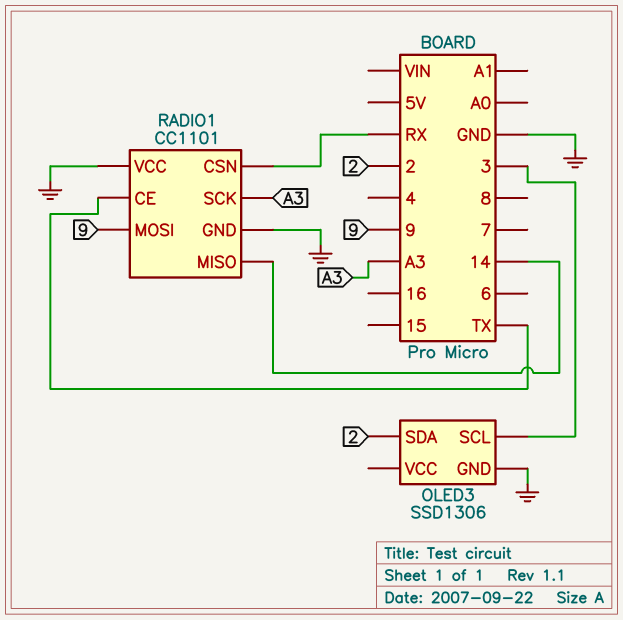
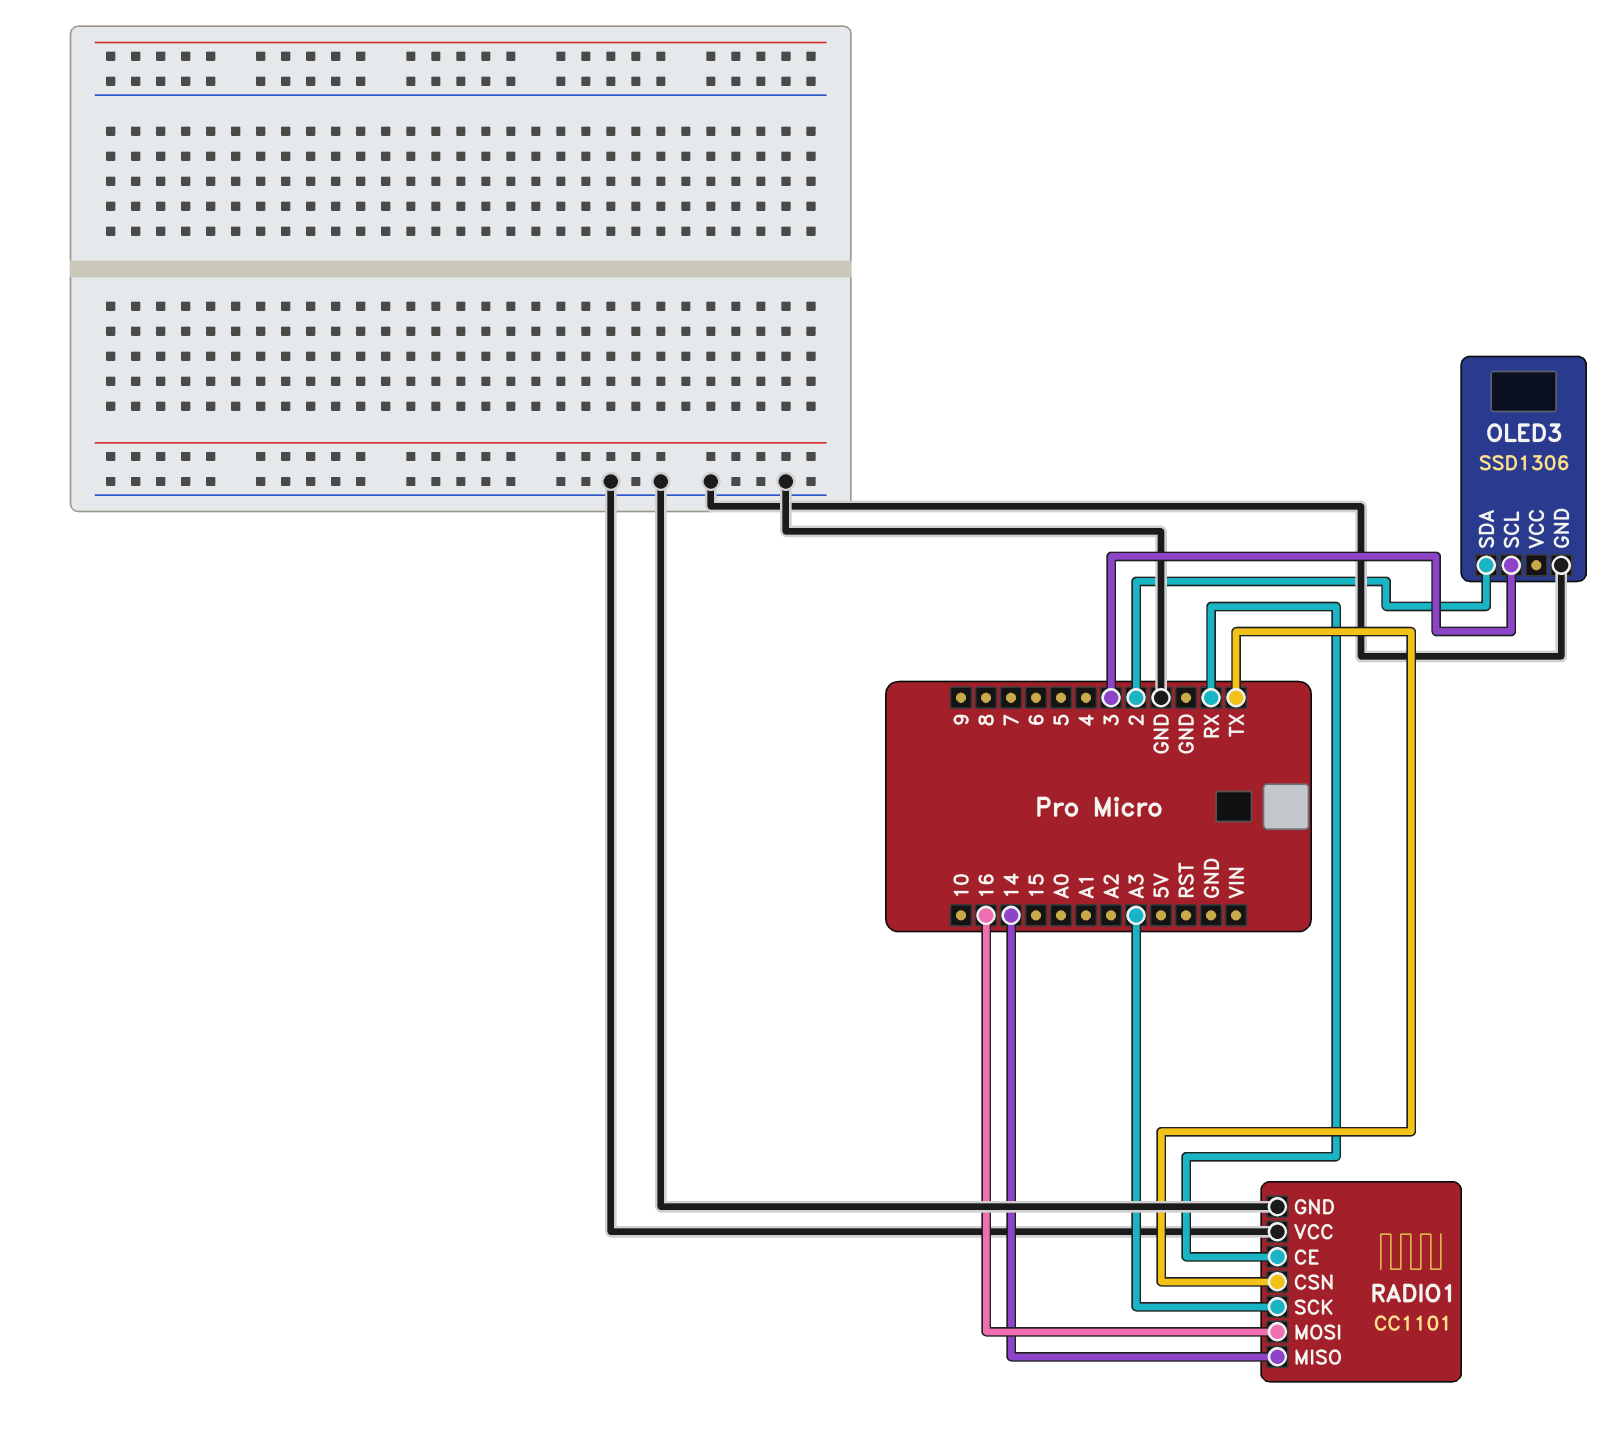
RADIO1 pin CE: TX -> RX
RADIO1 pin CSN: RX -> TX
RADIO1 pin MOSI: 9 -> 16

